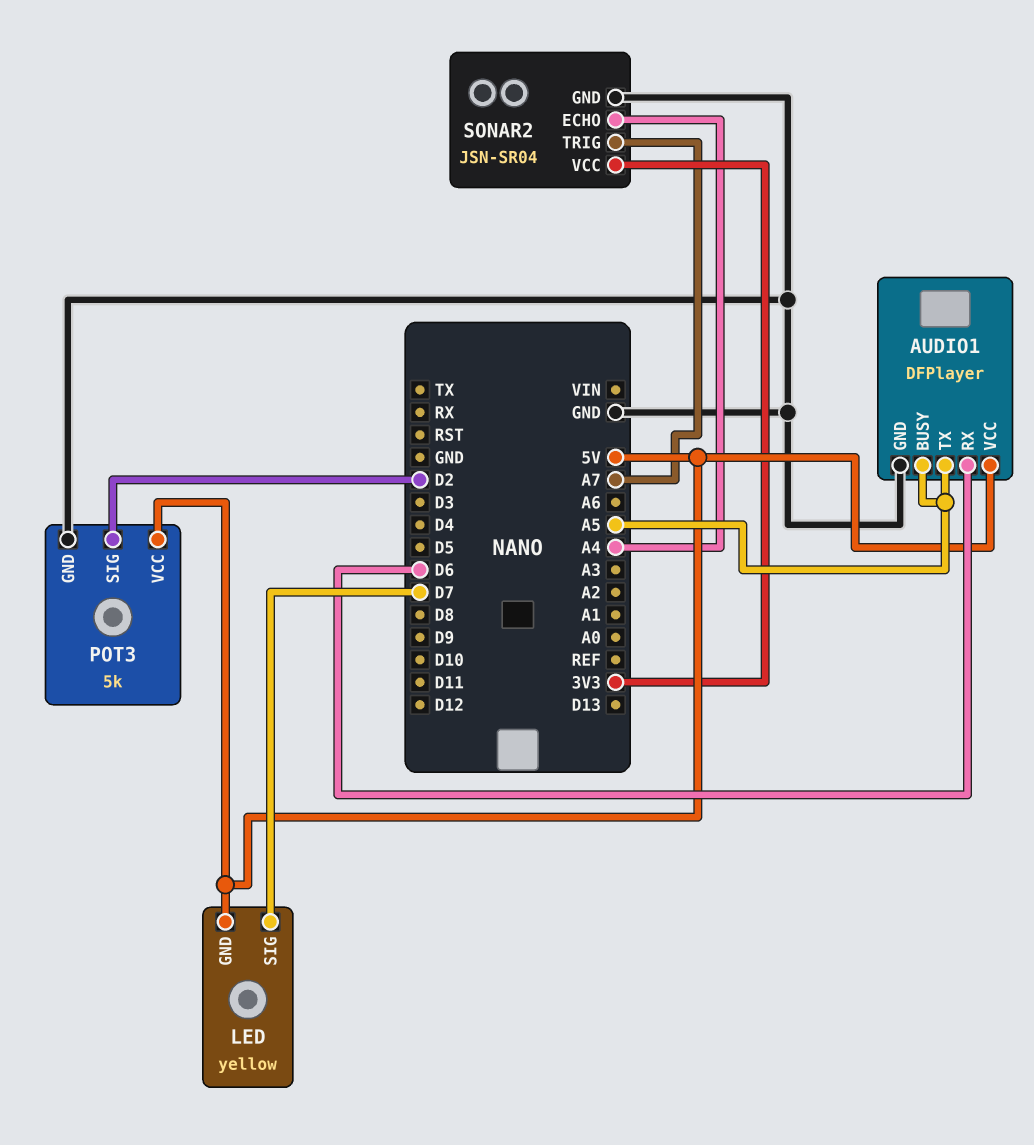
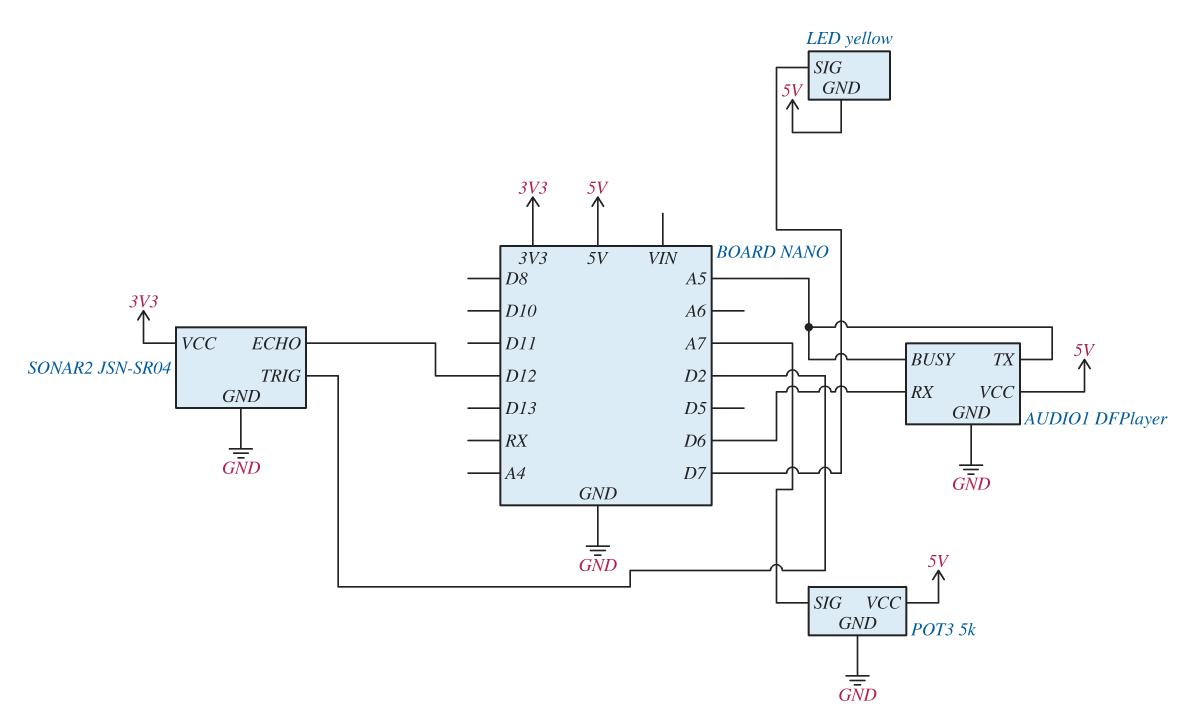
POT3 pin SIG: D2 -> A7
SONAR2 pin ECHO: A4 -> D12
SONAR2 pin TRIG: A7 -> D2

